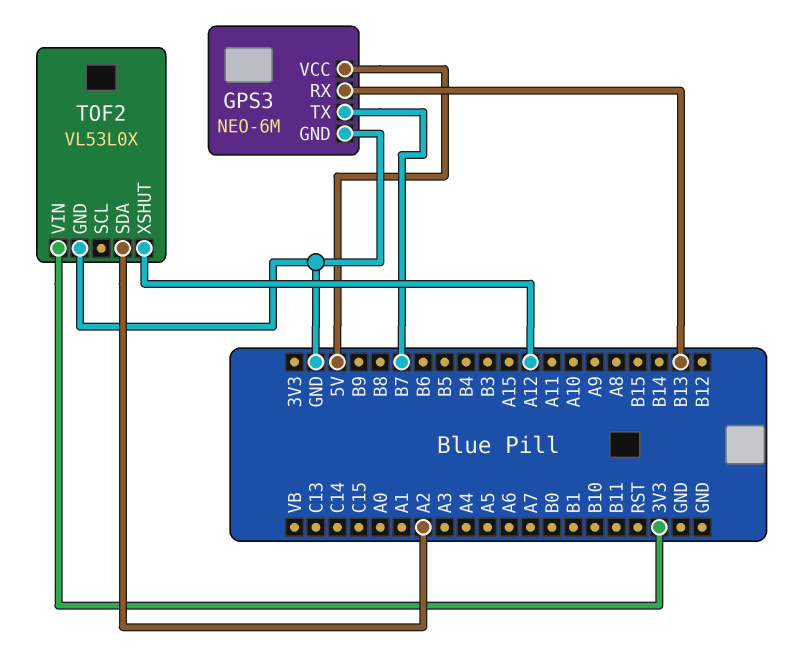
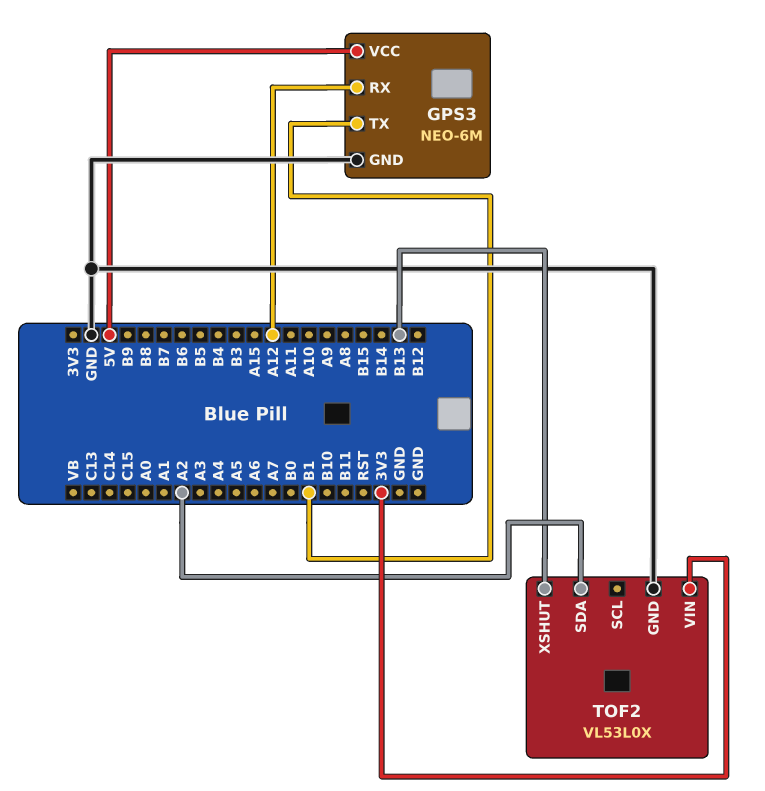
GPS3 pin RX: B13 -> A12
GPS3 pin TX: B7 -> B1
TOF2 pin XSHUT: A12 -> B13

